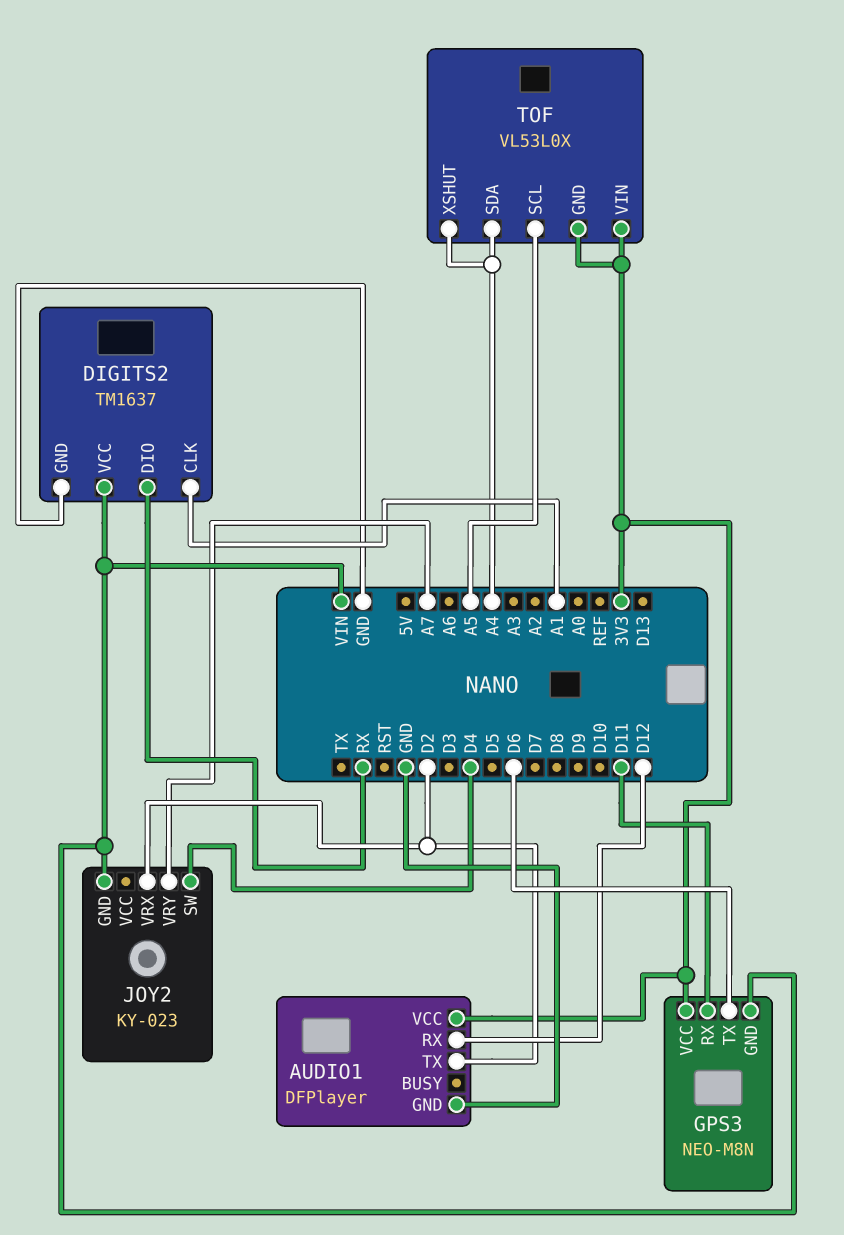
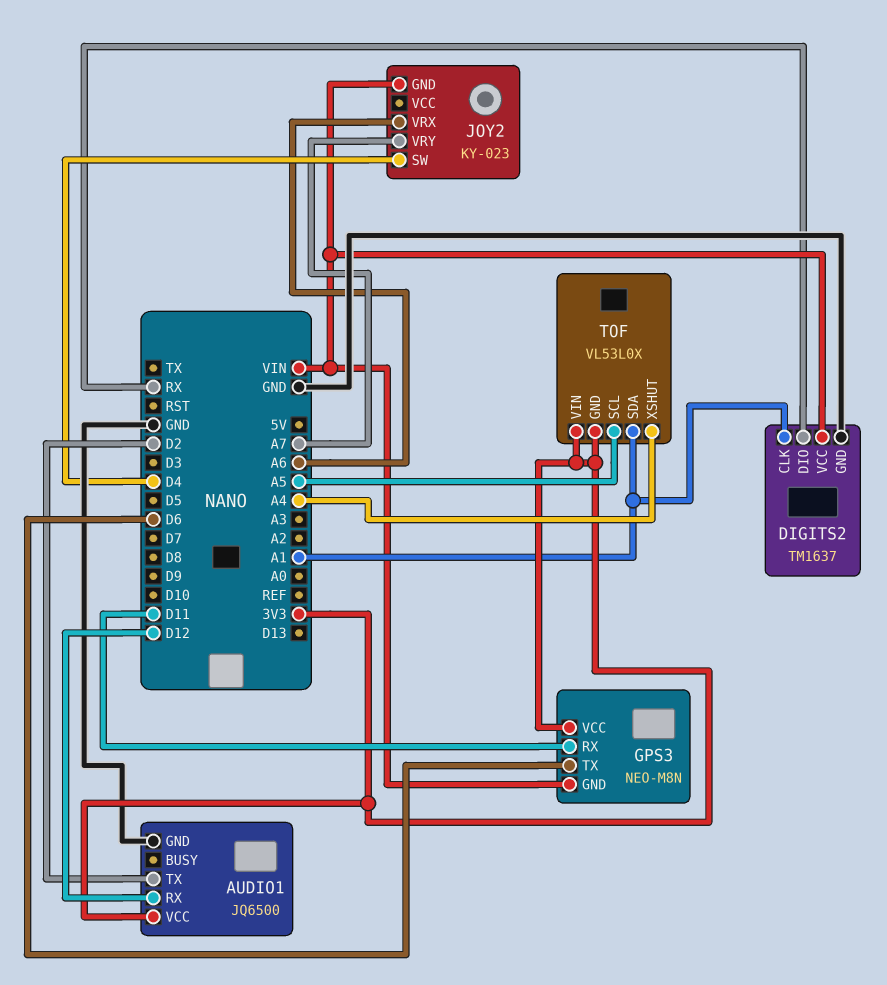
AUDIO1: DFPlayer -> JQ6500
JOY2 pin VRX: D2 -> A6
TOF pin SDA: A4 -> A1

